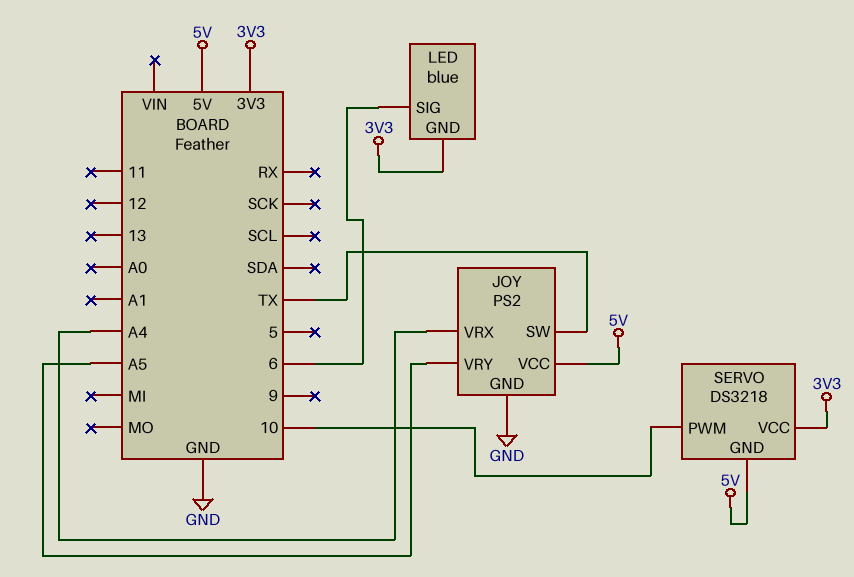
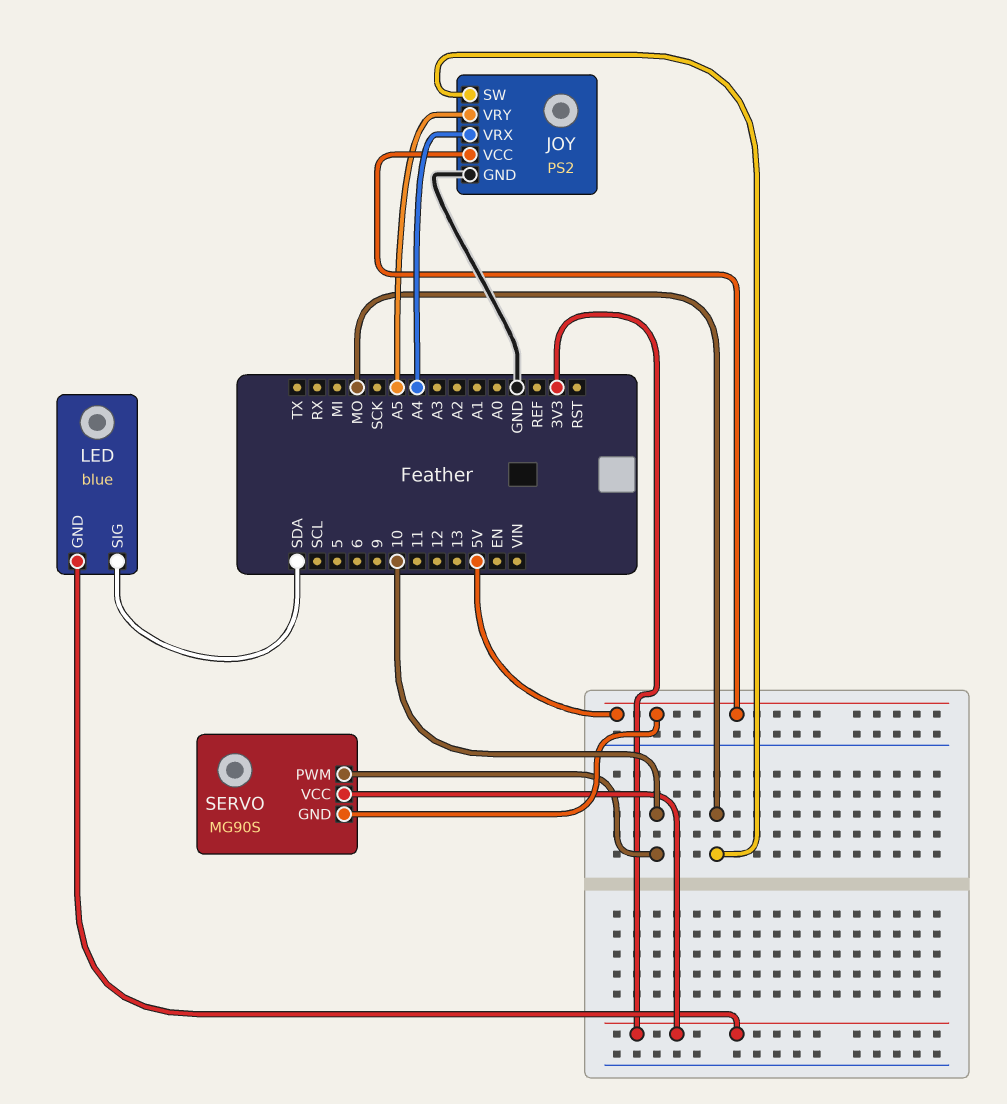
JOY pin SW: TX -> MO
LED pin SIG: 6 -> SDA
SERVO: DS3218 -> MG90S

